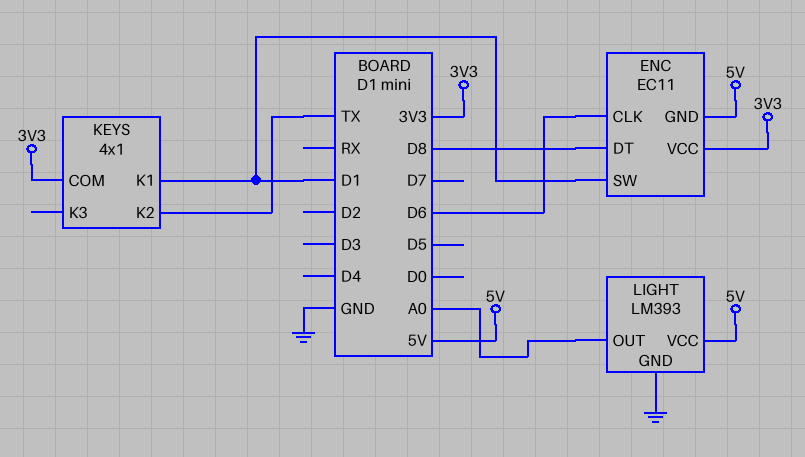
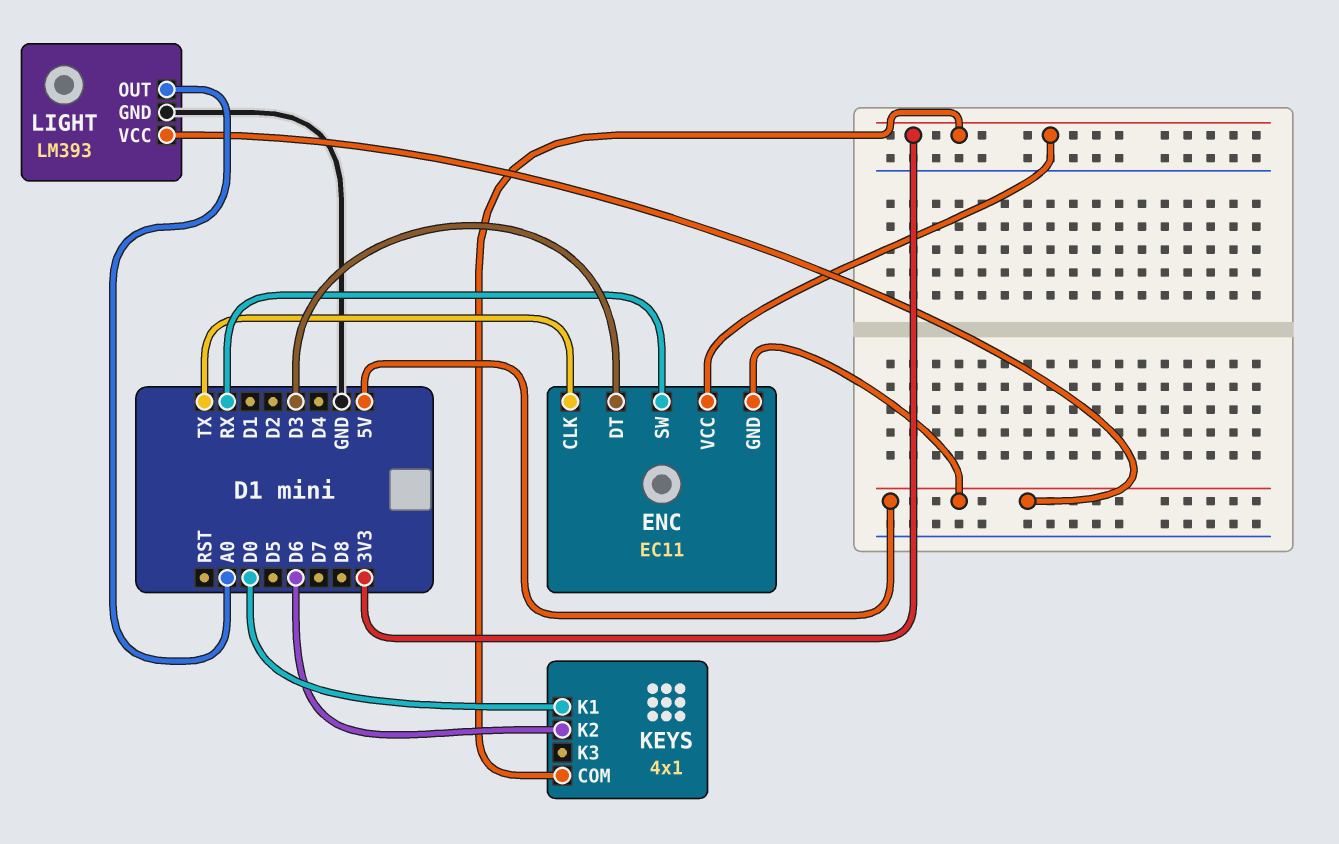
ENC pin CLK: D6 -> TX
ENC pin DT: D8 -> D3
ENC pin SW: D1 -> RX
KEYS pin K1: D1 -> D0
KEYS pin K2: TX -> D6

